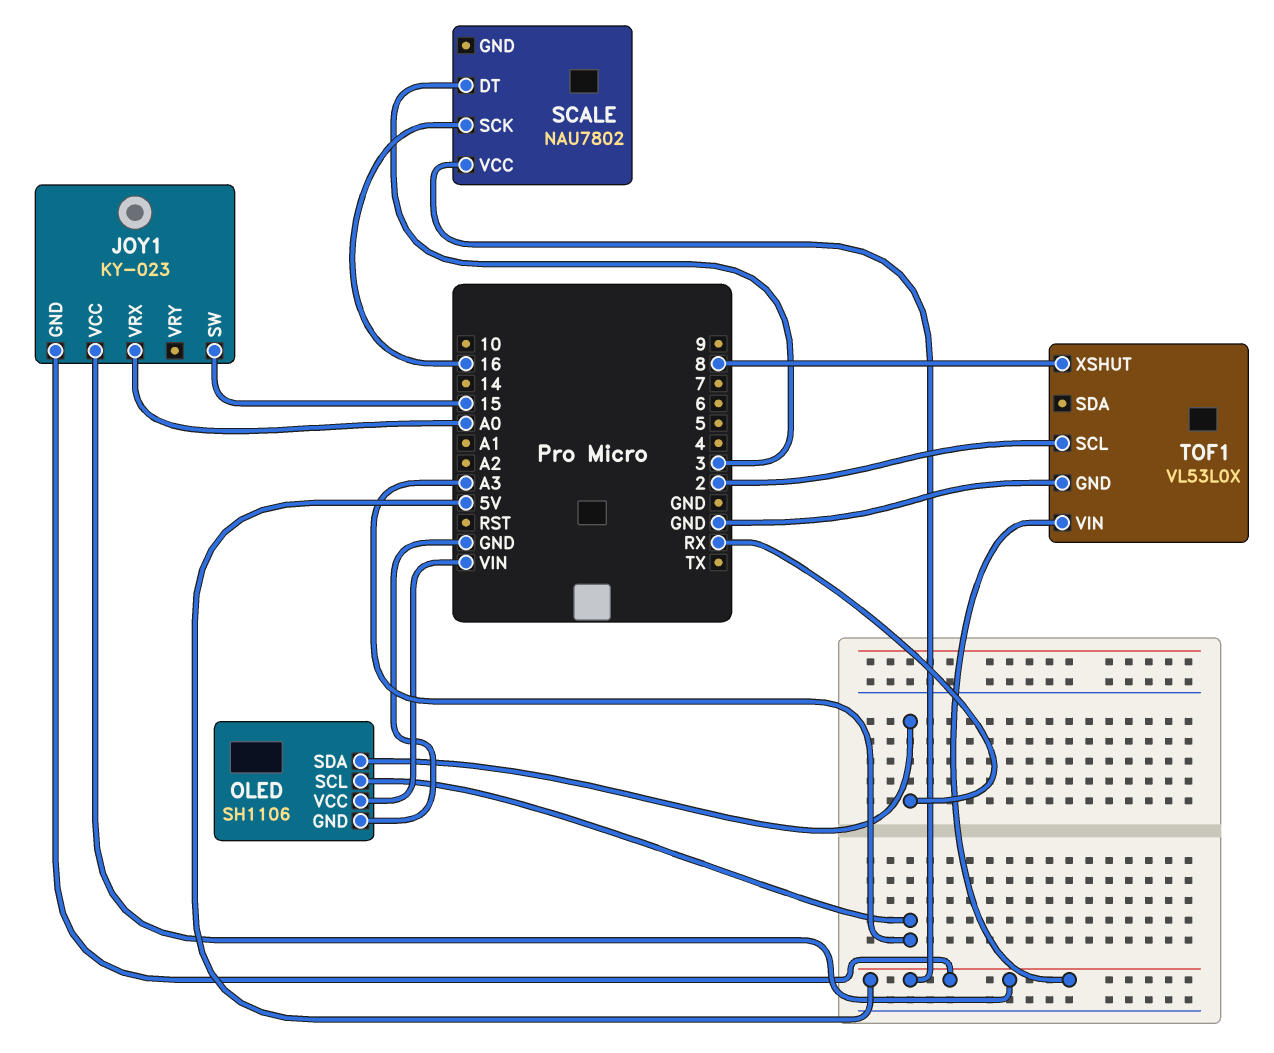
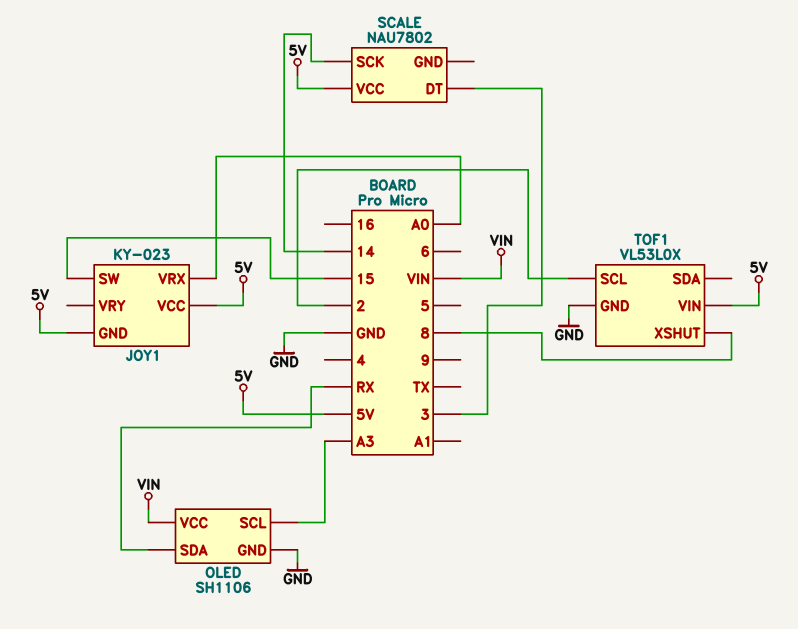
SCALE pin SCK: 16 -> 14

